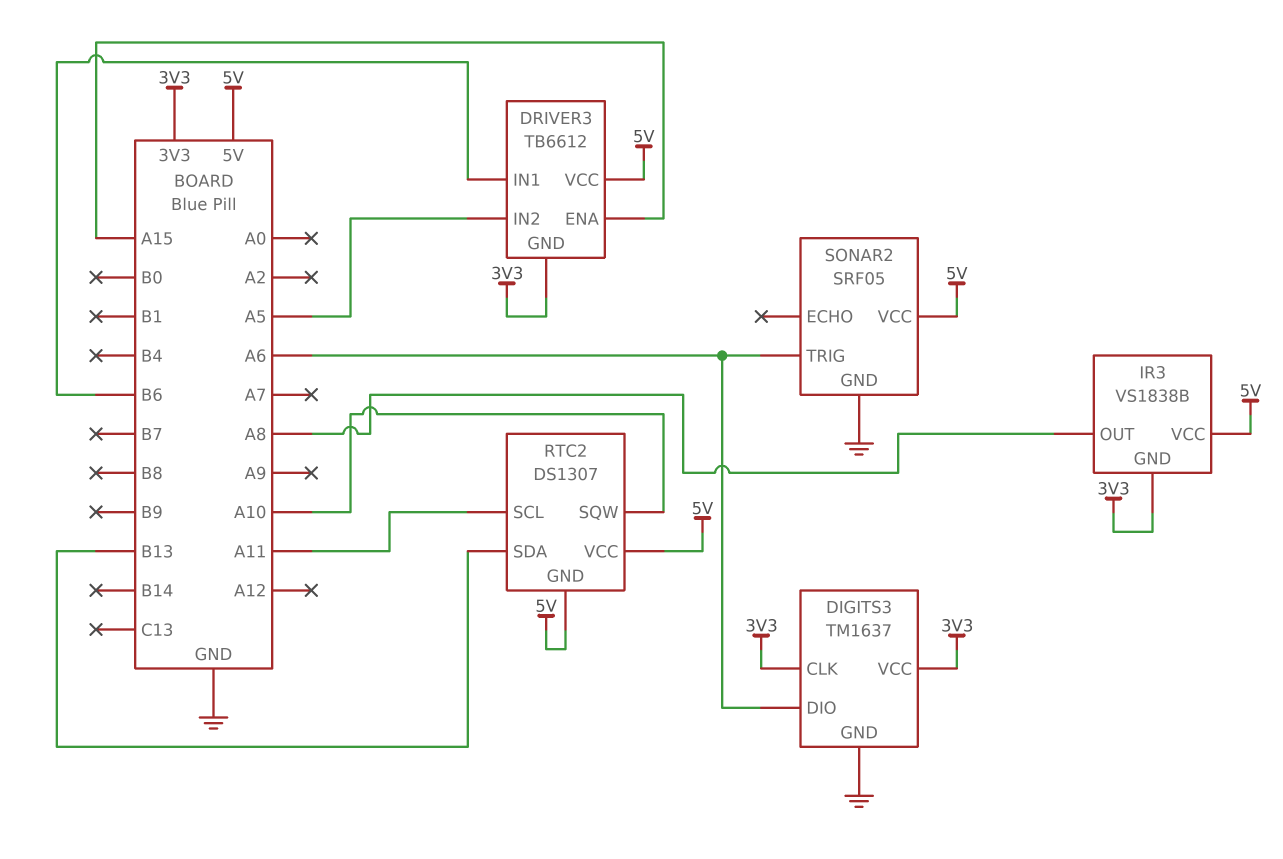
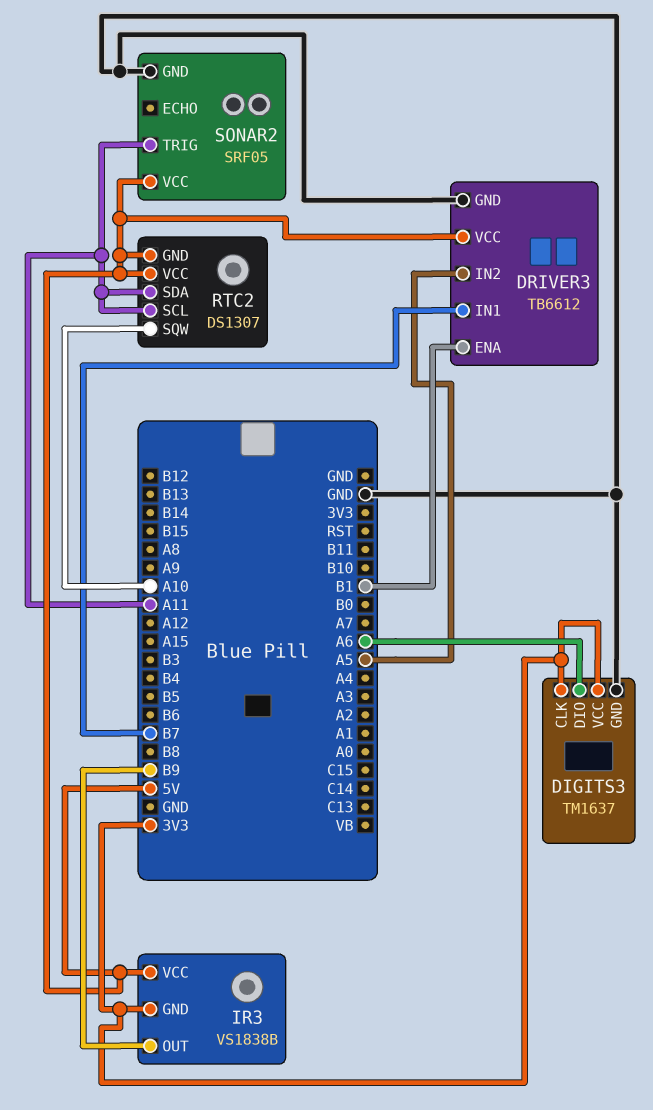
DRIVER3 pin ENA: A15 -> B1
DRIVER3 pin GND: 3V3 -> GND
DRIVER3 pin IN1: B6 -> B7
IR3 pin OUT: A8 -> B9
RTC2 pin SDA: B13 -> A11
SONAR2 pin TRIG: A6 -> A11

